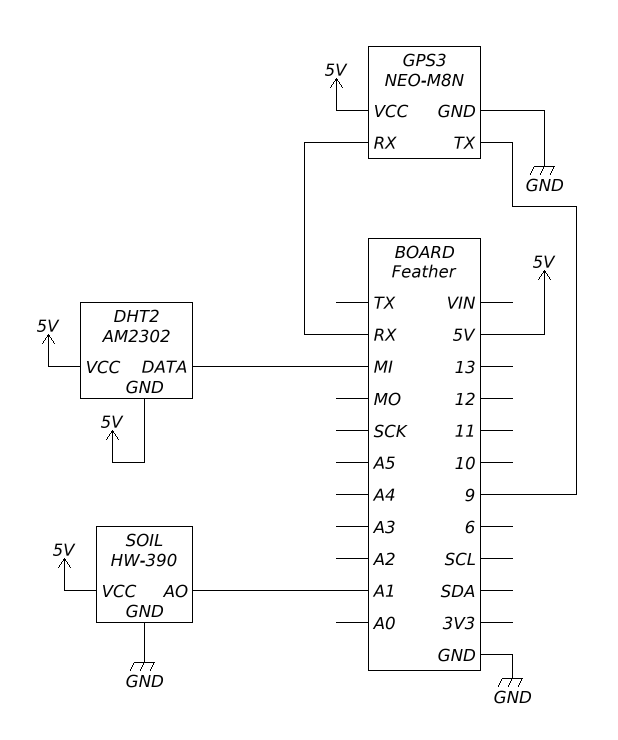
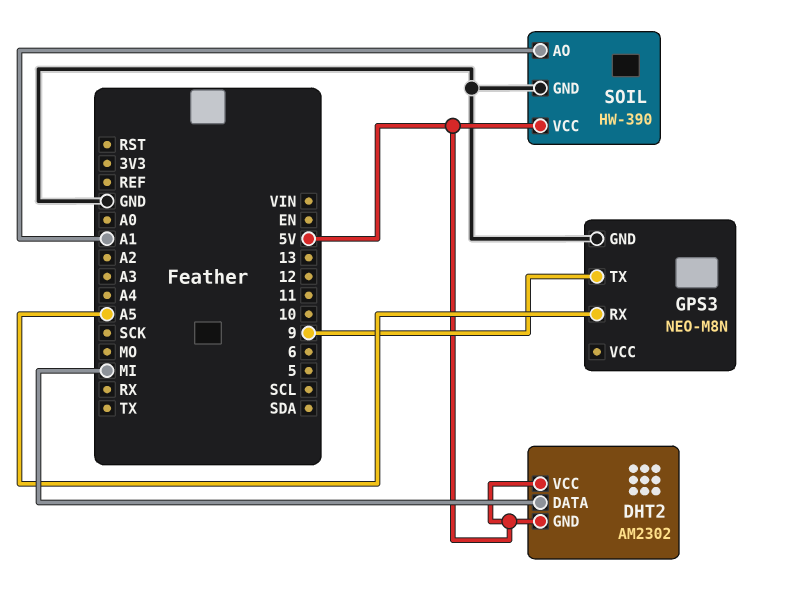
GPS3 pin RX: RX -> A5
GPS3 pin VCC: 5V -> none

